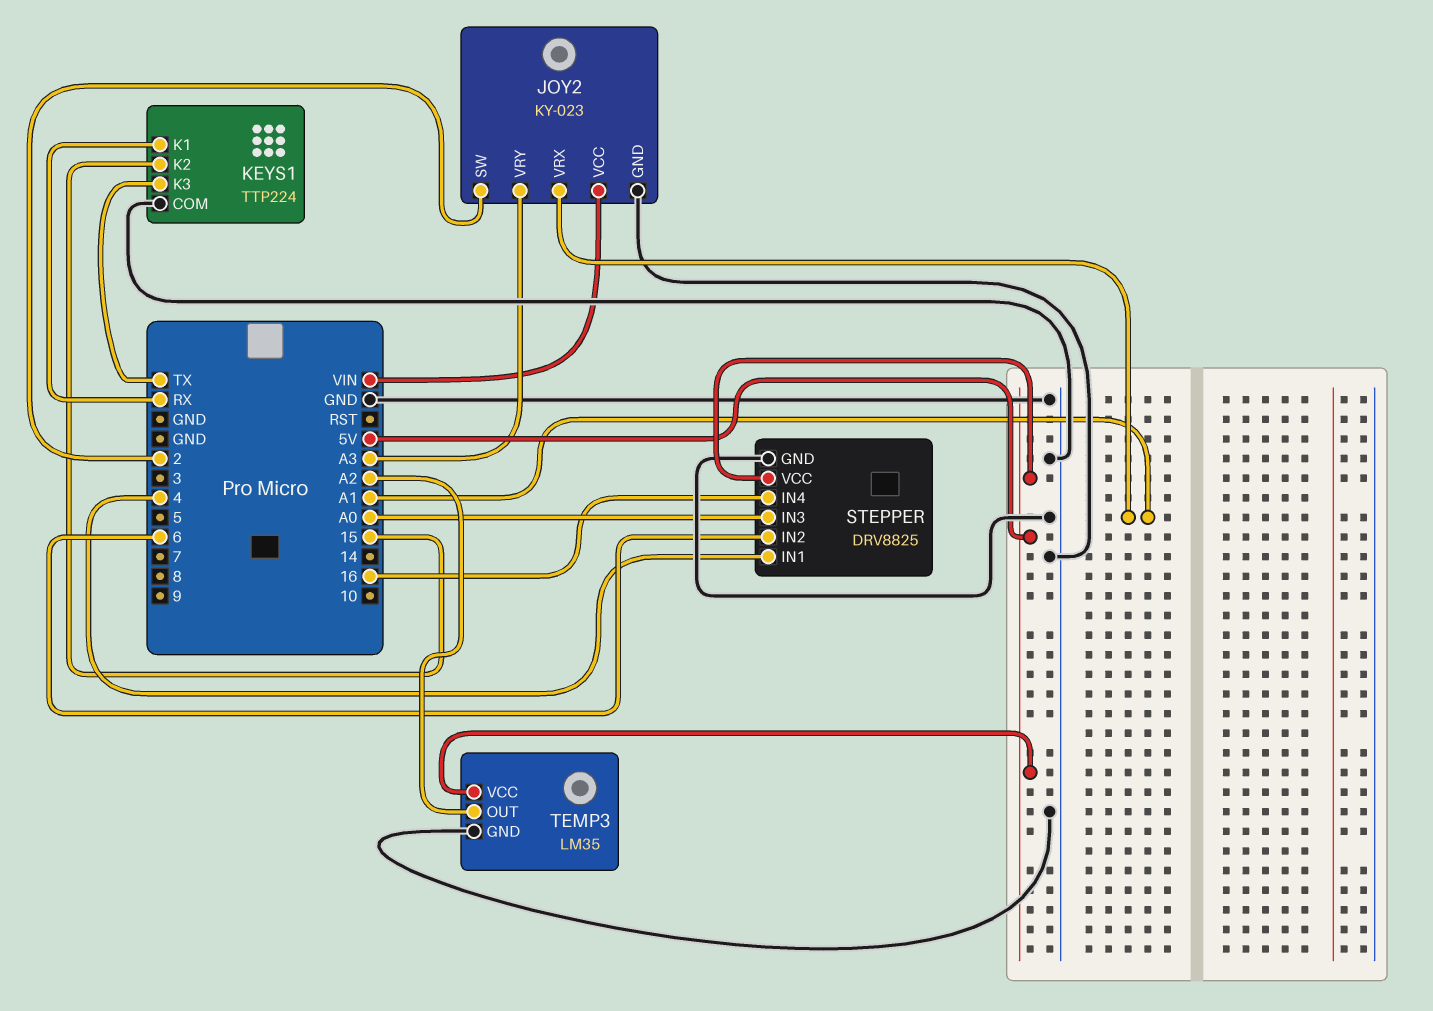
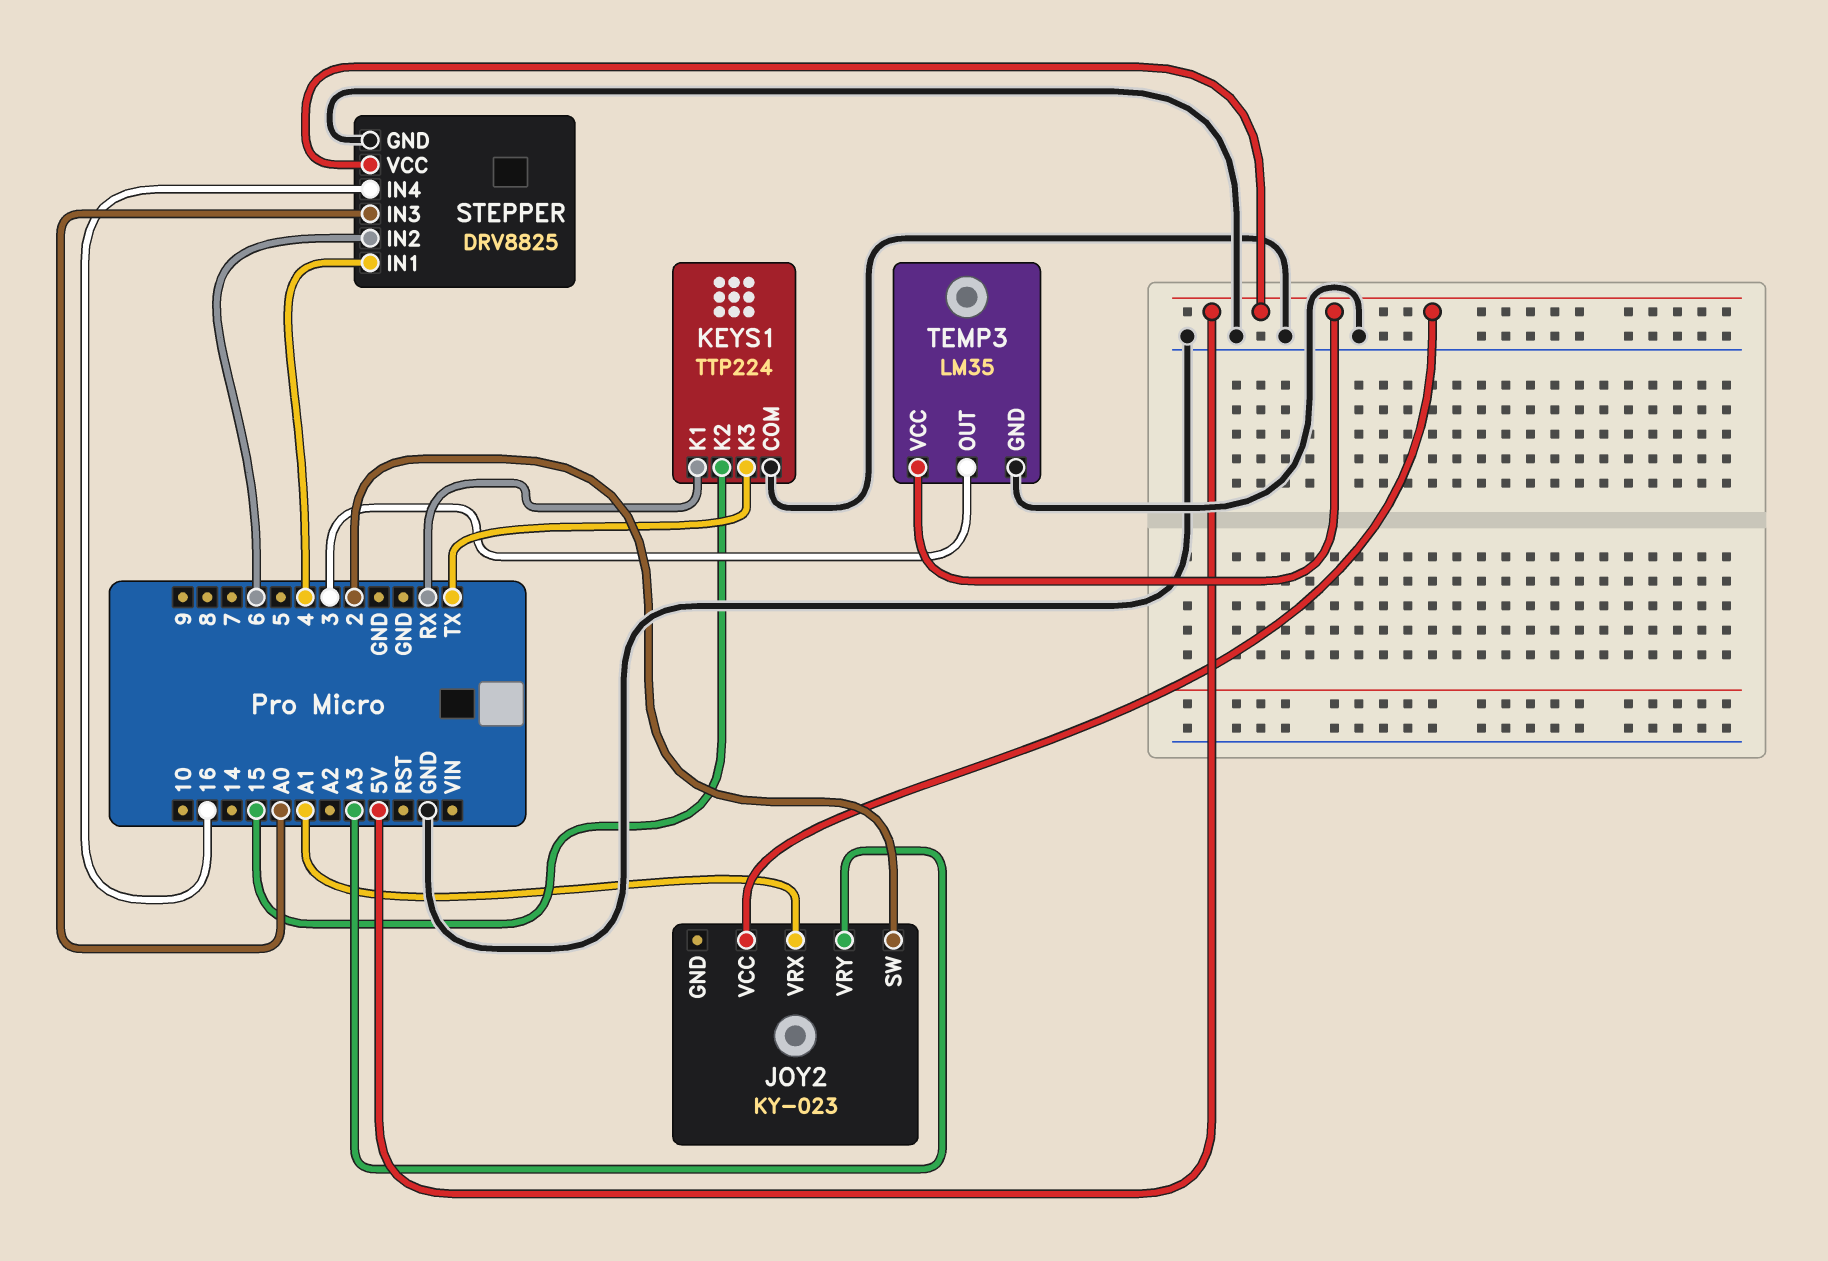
JOY2 pin GND: GND -> none
JOY2 pin VCC: VIN -> 5V
TEMP3 pin OUT: A2 -> 3

